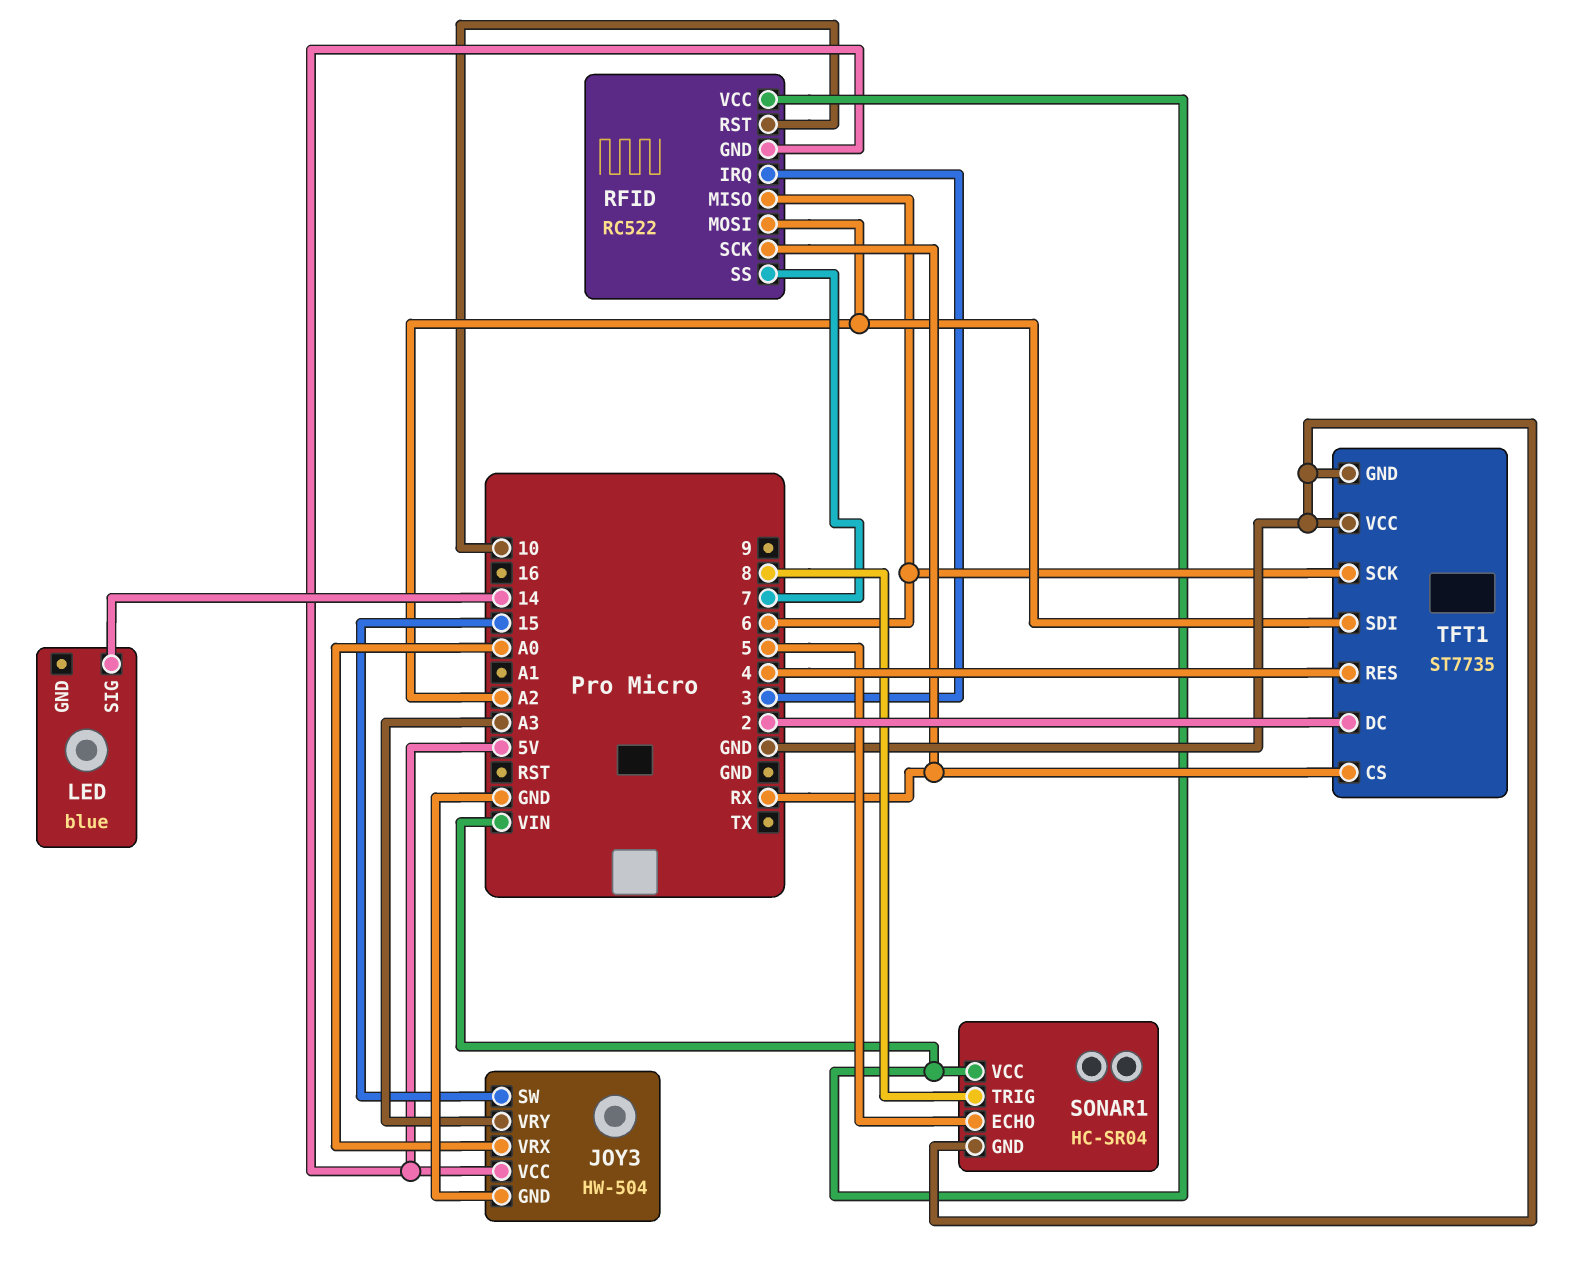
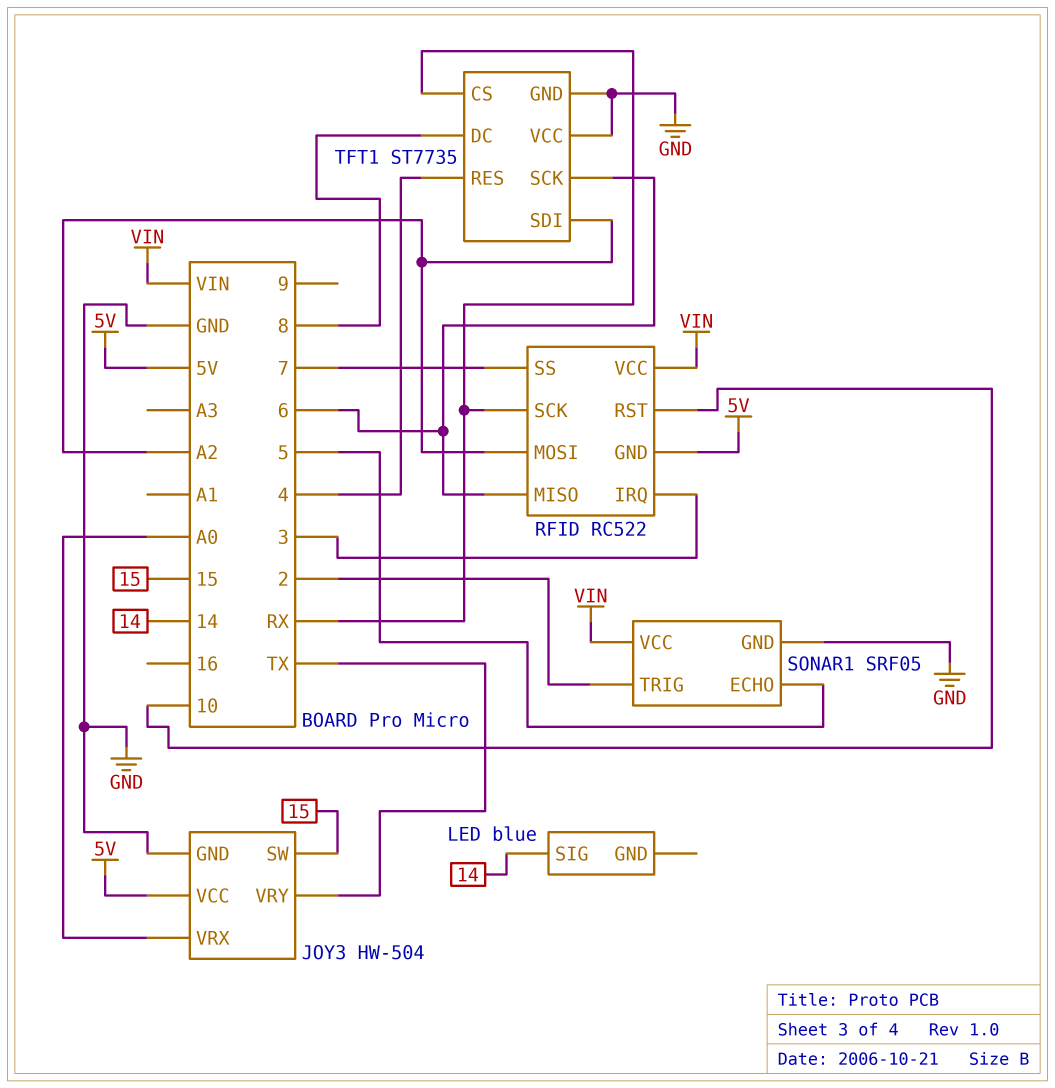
JOY3 pin VRY: A3 -> TX
SONAR1: HC-SR04 -> SRF05
SONAR1 pin TRIG: 8 -> 2
TFT1 pin DC: 2 -> 8

